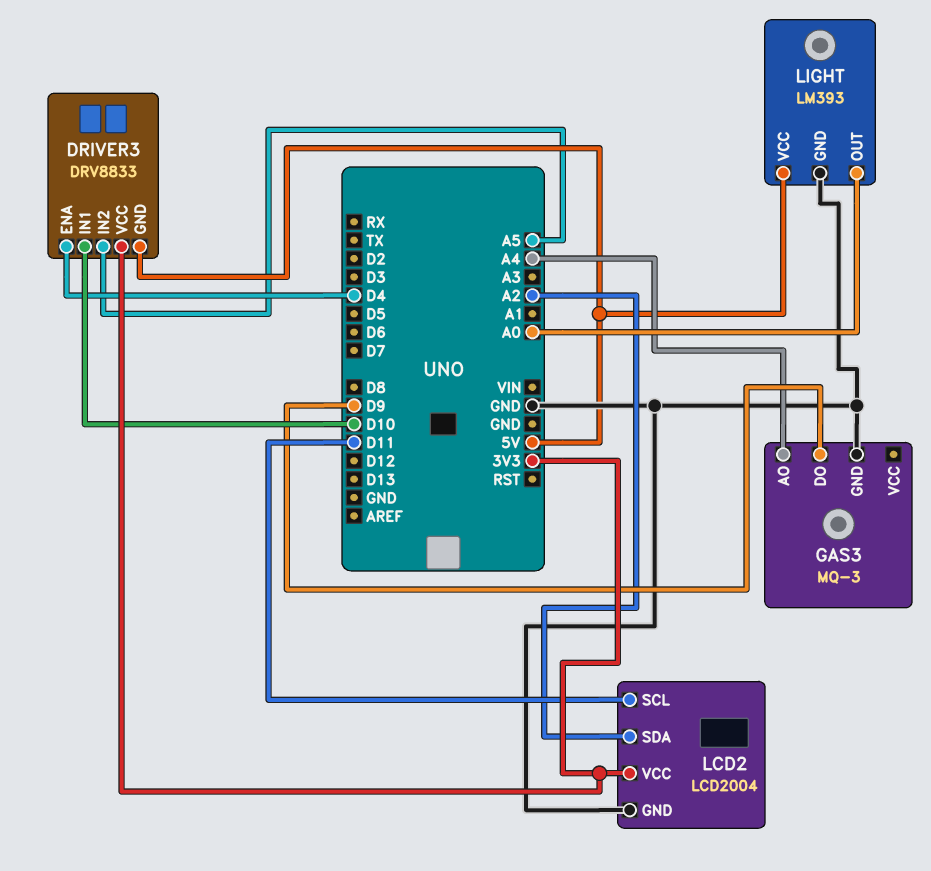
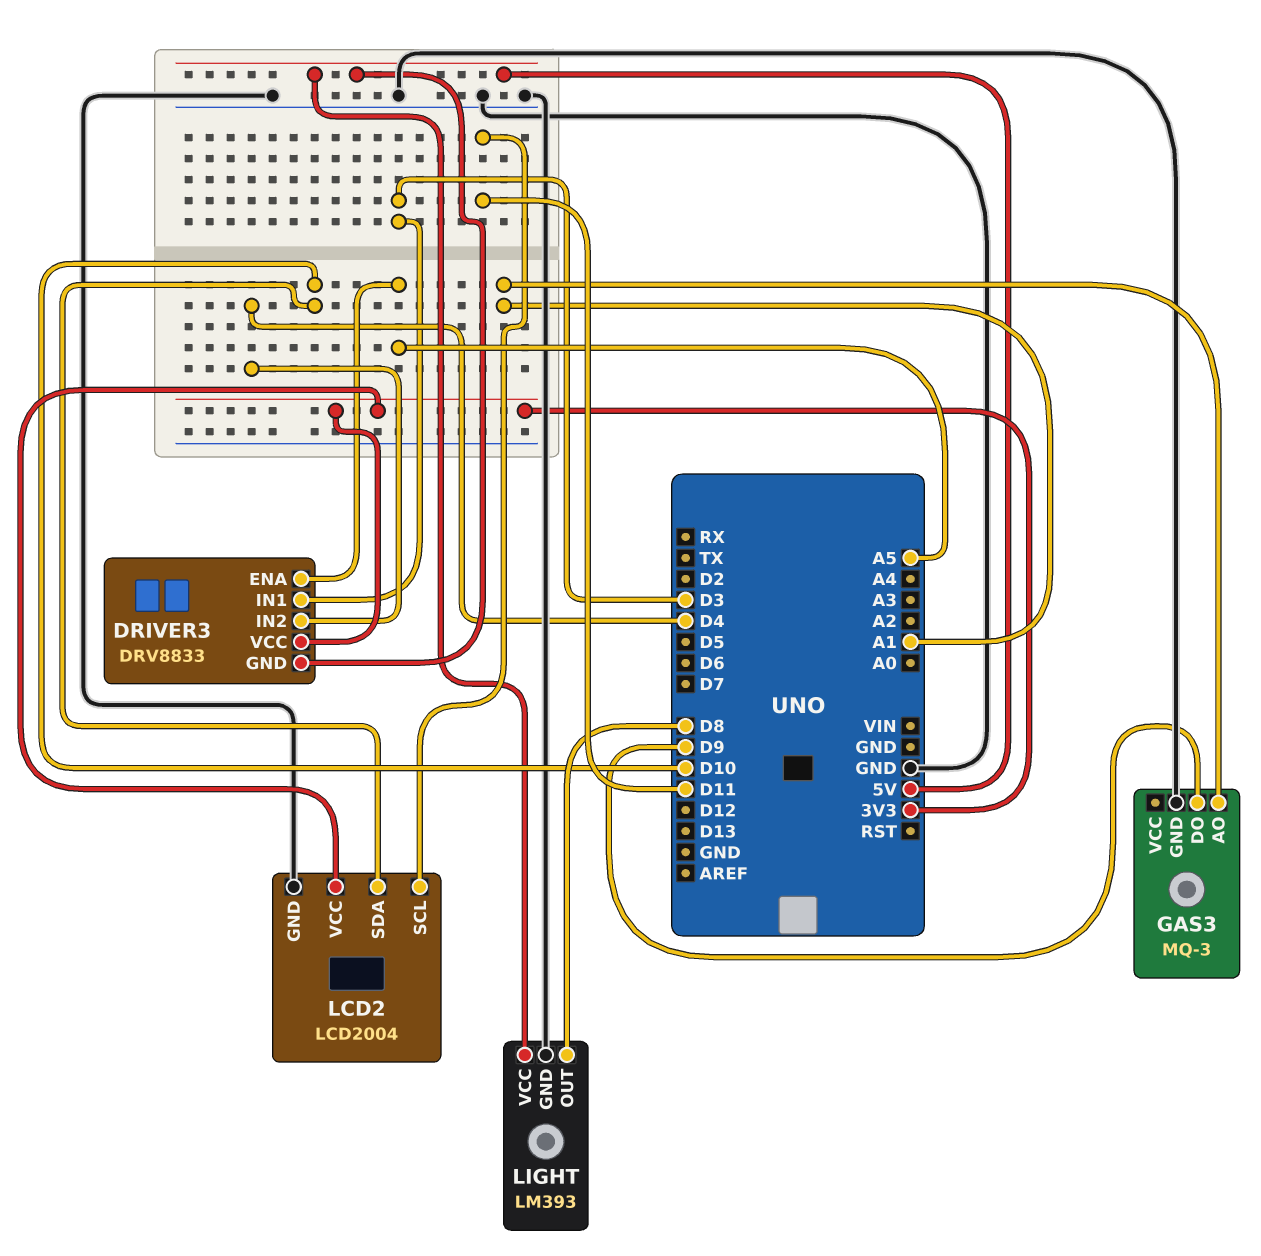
DRIVER3 pin ENA: D4 -> A5
DRIVER3 pin IN1: D10 -> D3
DRIVER3 pin IN2: A5 -> D4
GAS3 pin AO: A4 -> A1
LCD2 pin SDA: A2 -> D10
LIGHT pin OUT: A0 -> D8

